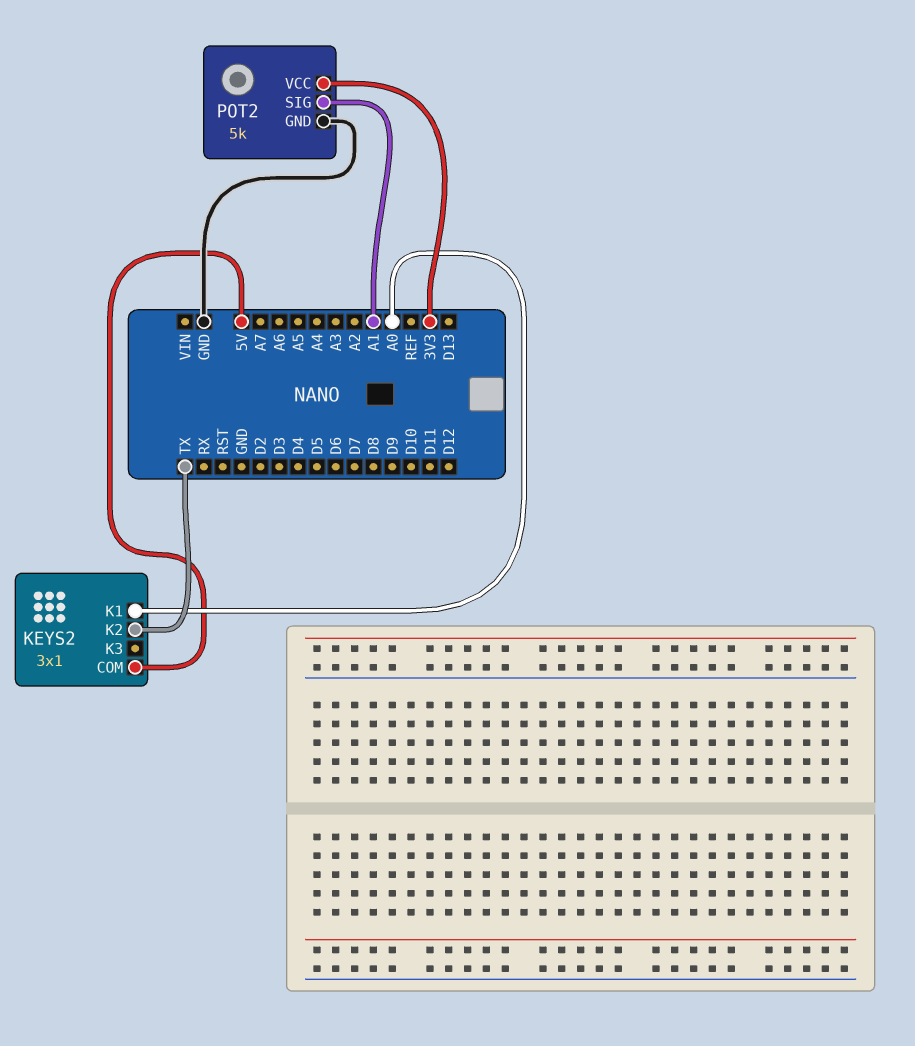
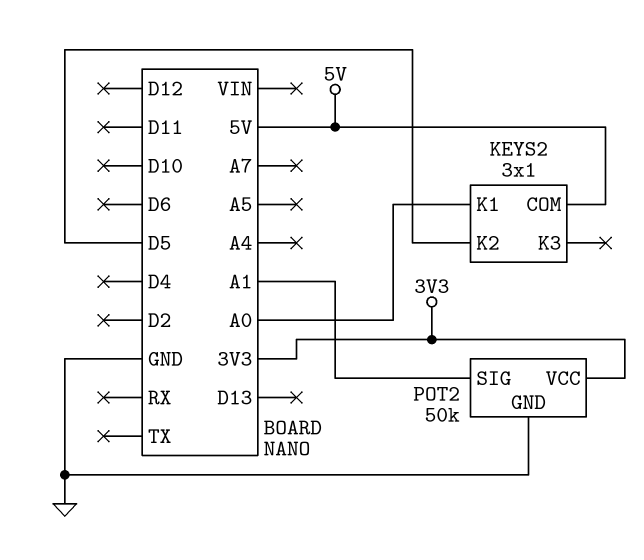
KEYS2 pin K2: TX -> D5
POT2: 5k -> 50k

